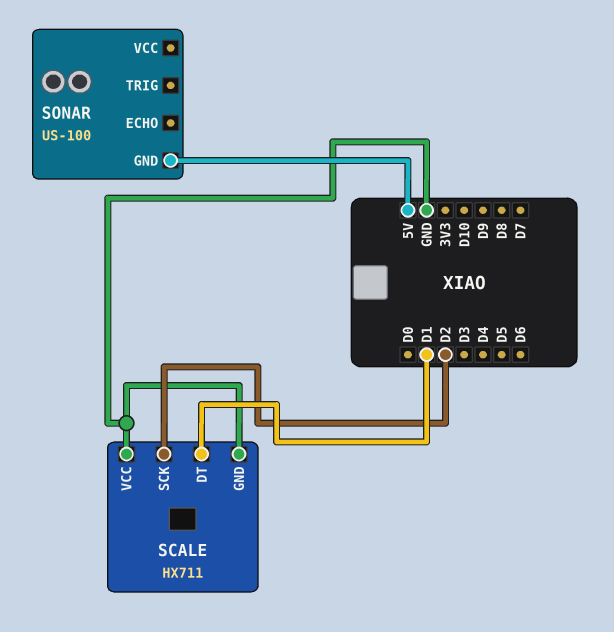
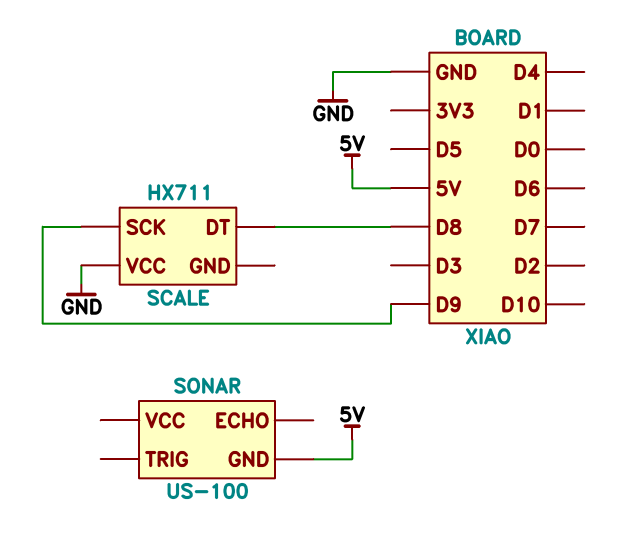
SCALE pin DT: D1 -> D8
SCALE pin GND: GND -> none
SCALE pin SCK: D2 -> D9

